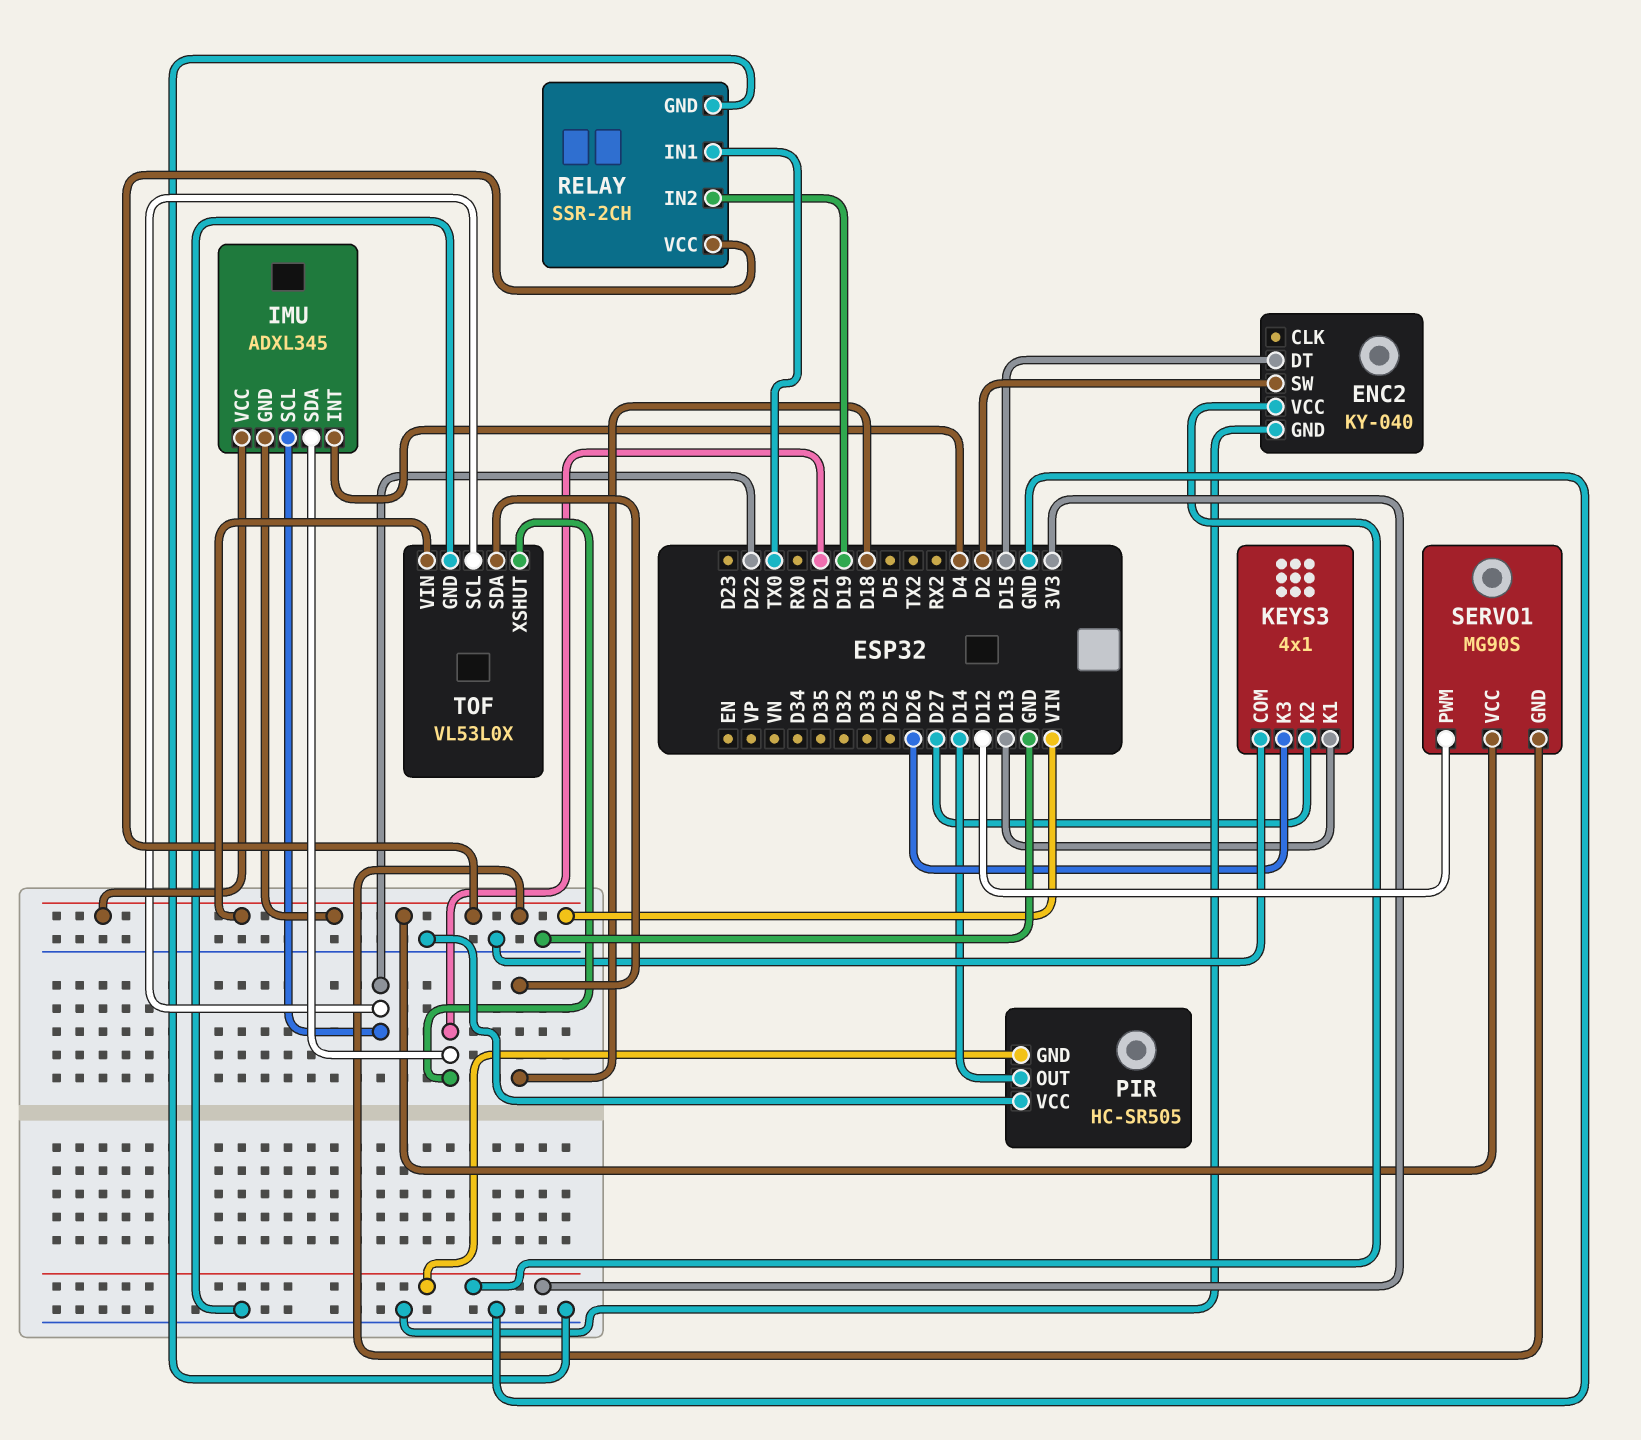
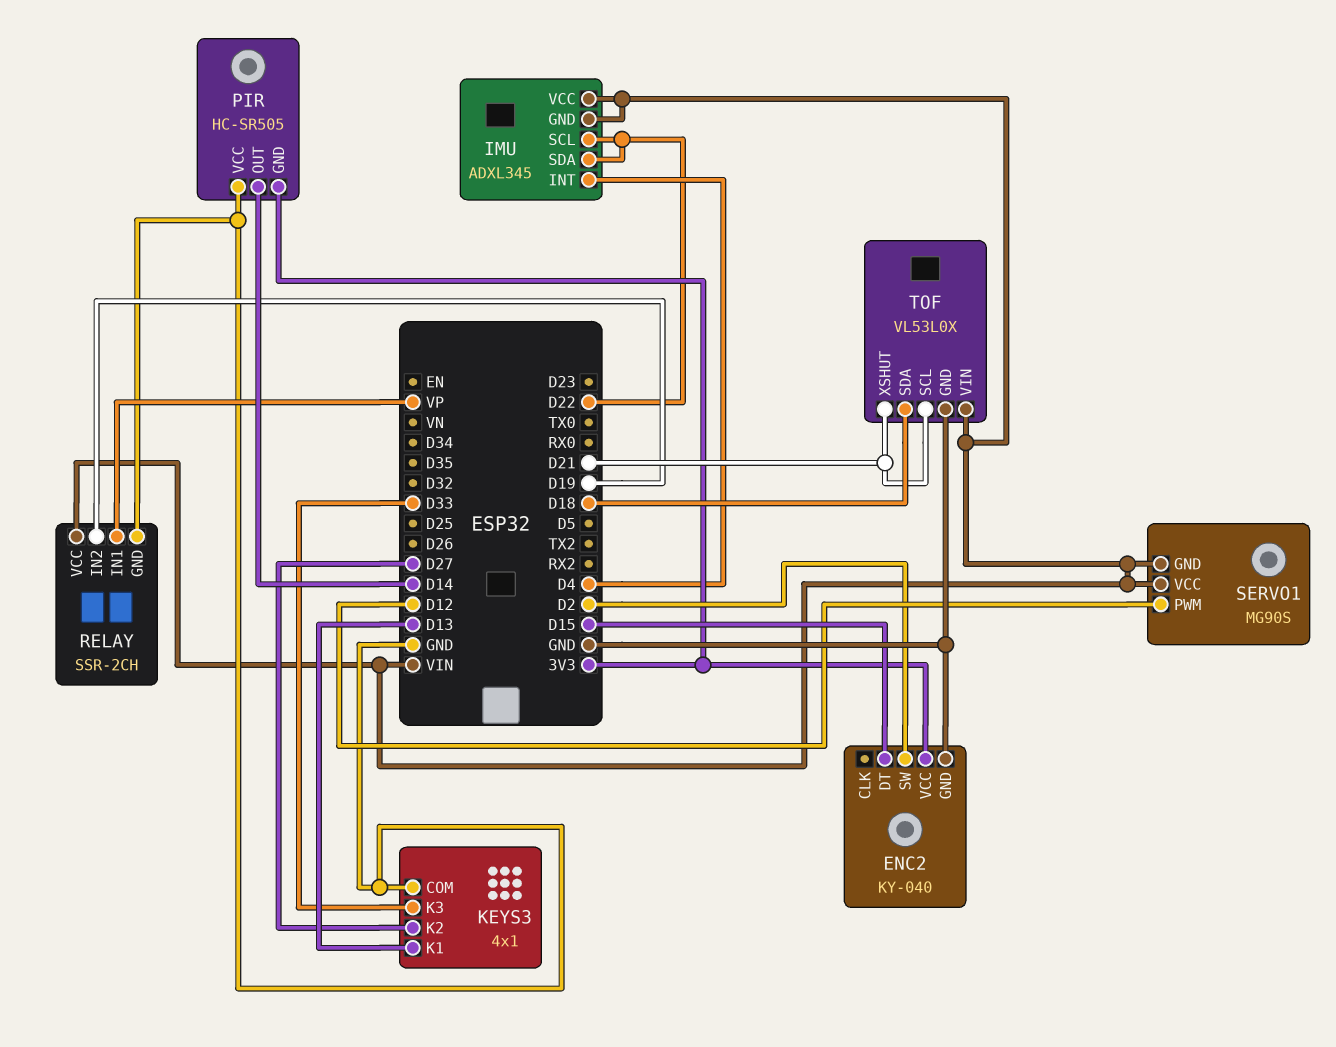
IMU pin SDA: D21 -> D22
KEYS3 pin K3: D26 -> D33
RELAY pin IN1: TX0 -> VP
TOF pin SCL: D22 -> D21

